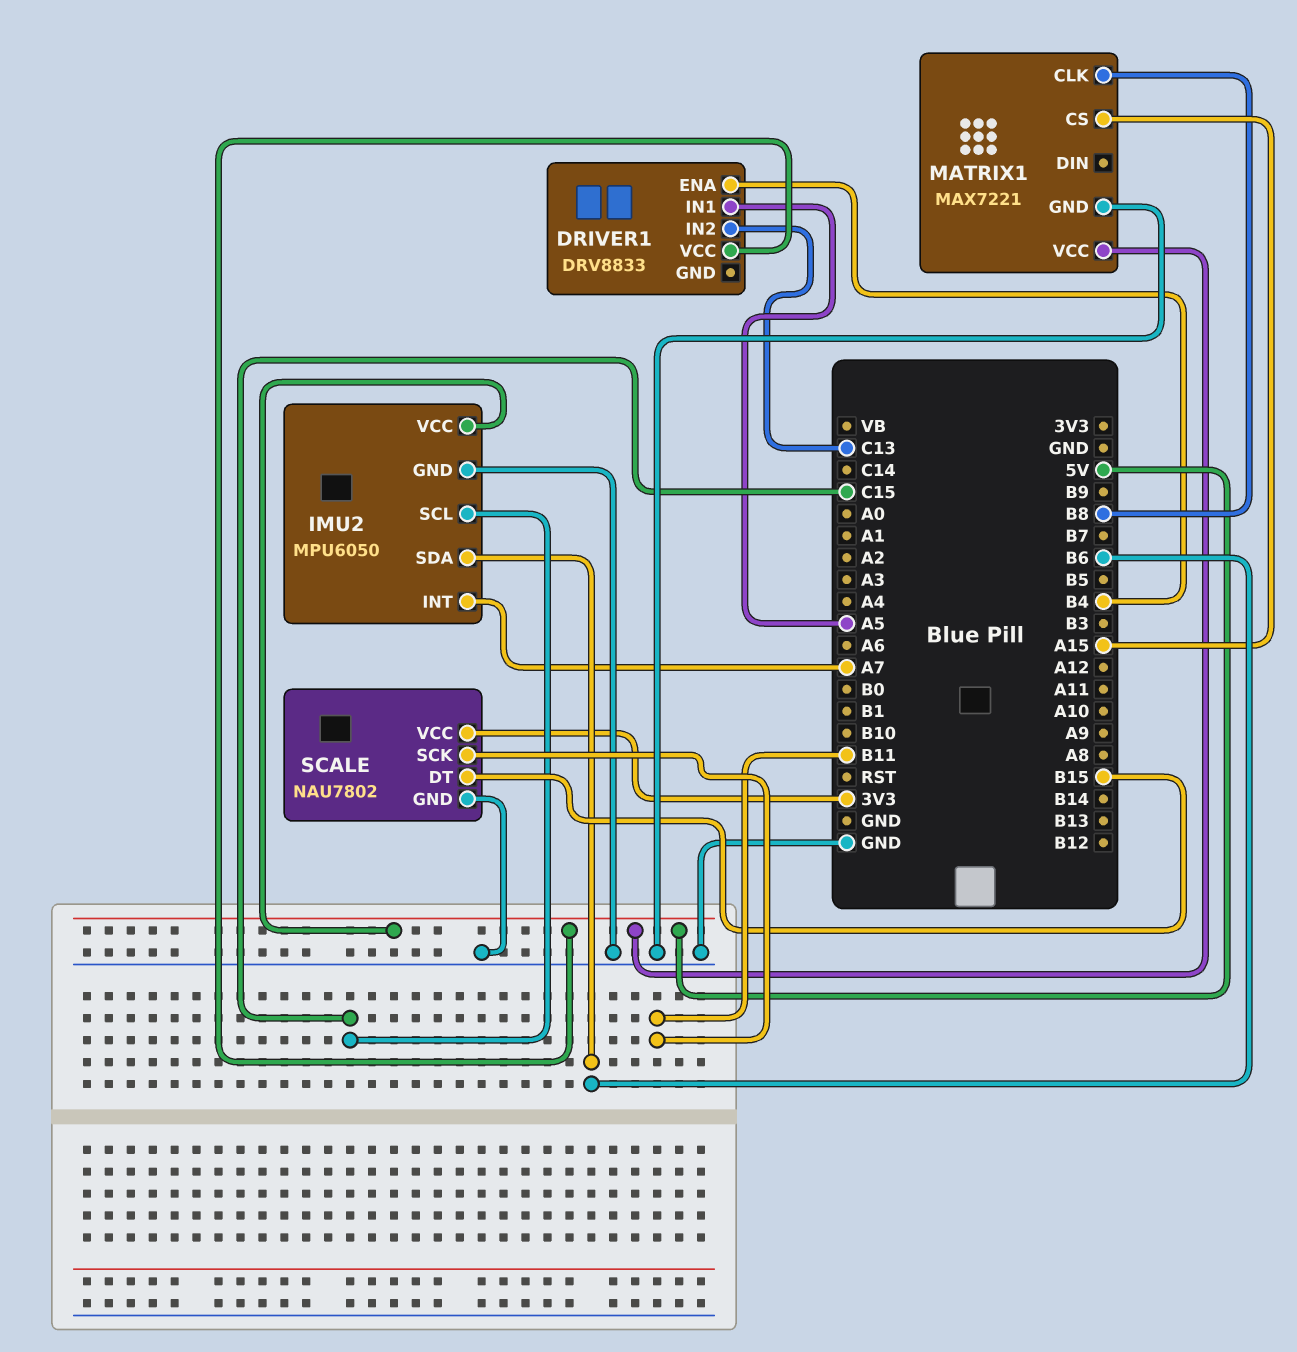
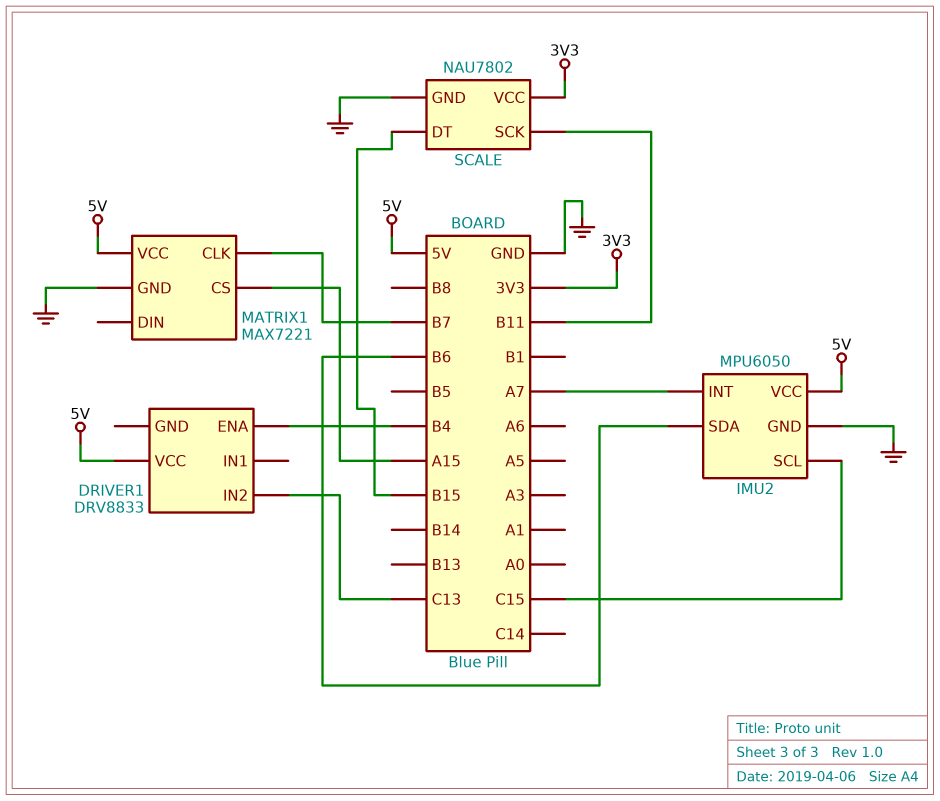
DRIVER1 pin IN1: A5 -> none
MATRIX1 pin CLK: B8 -> B7

